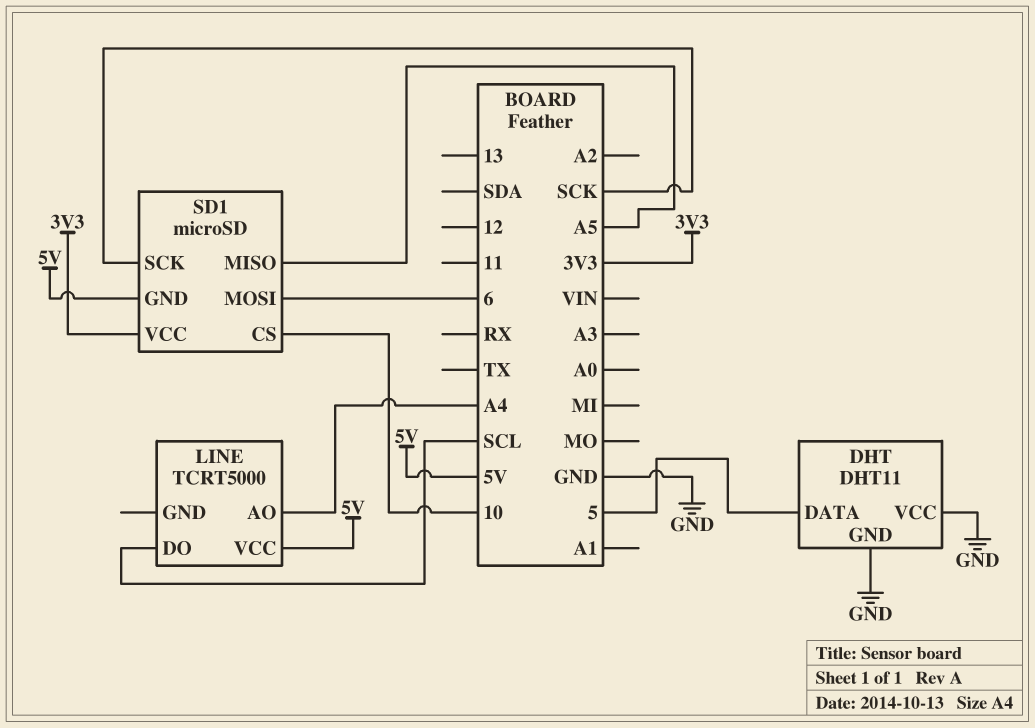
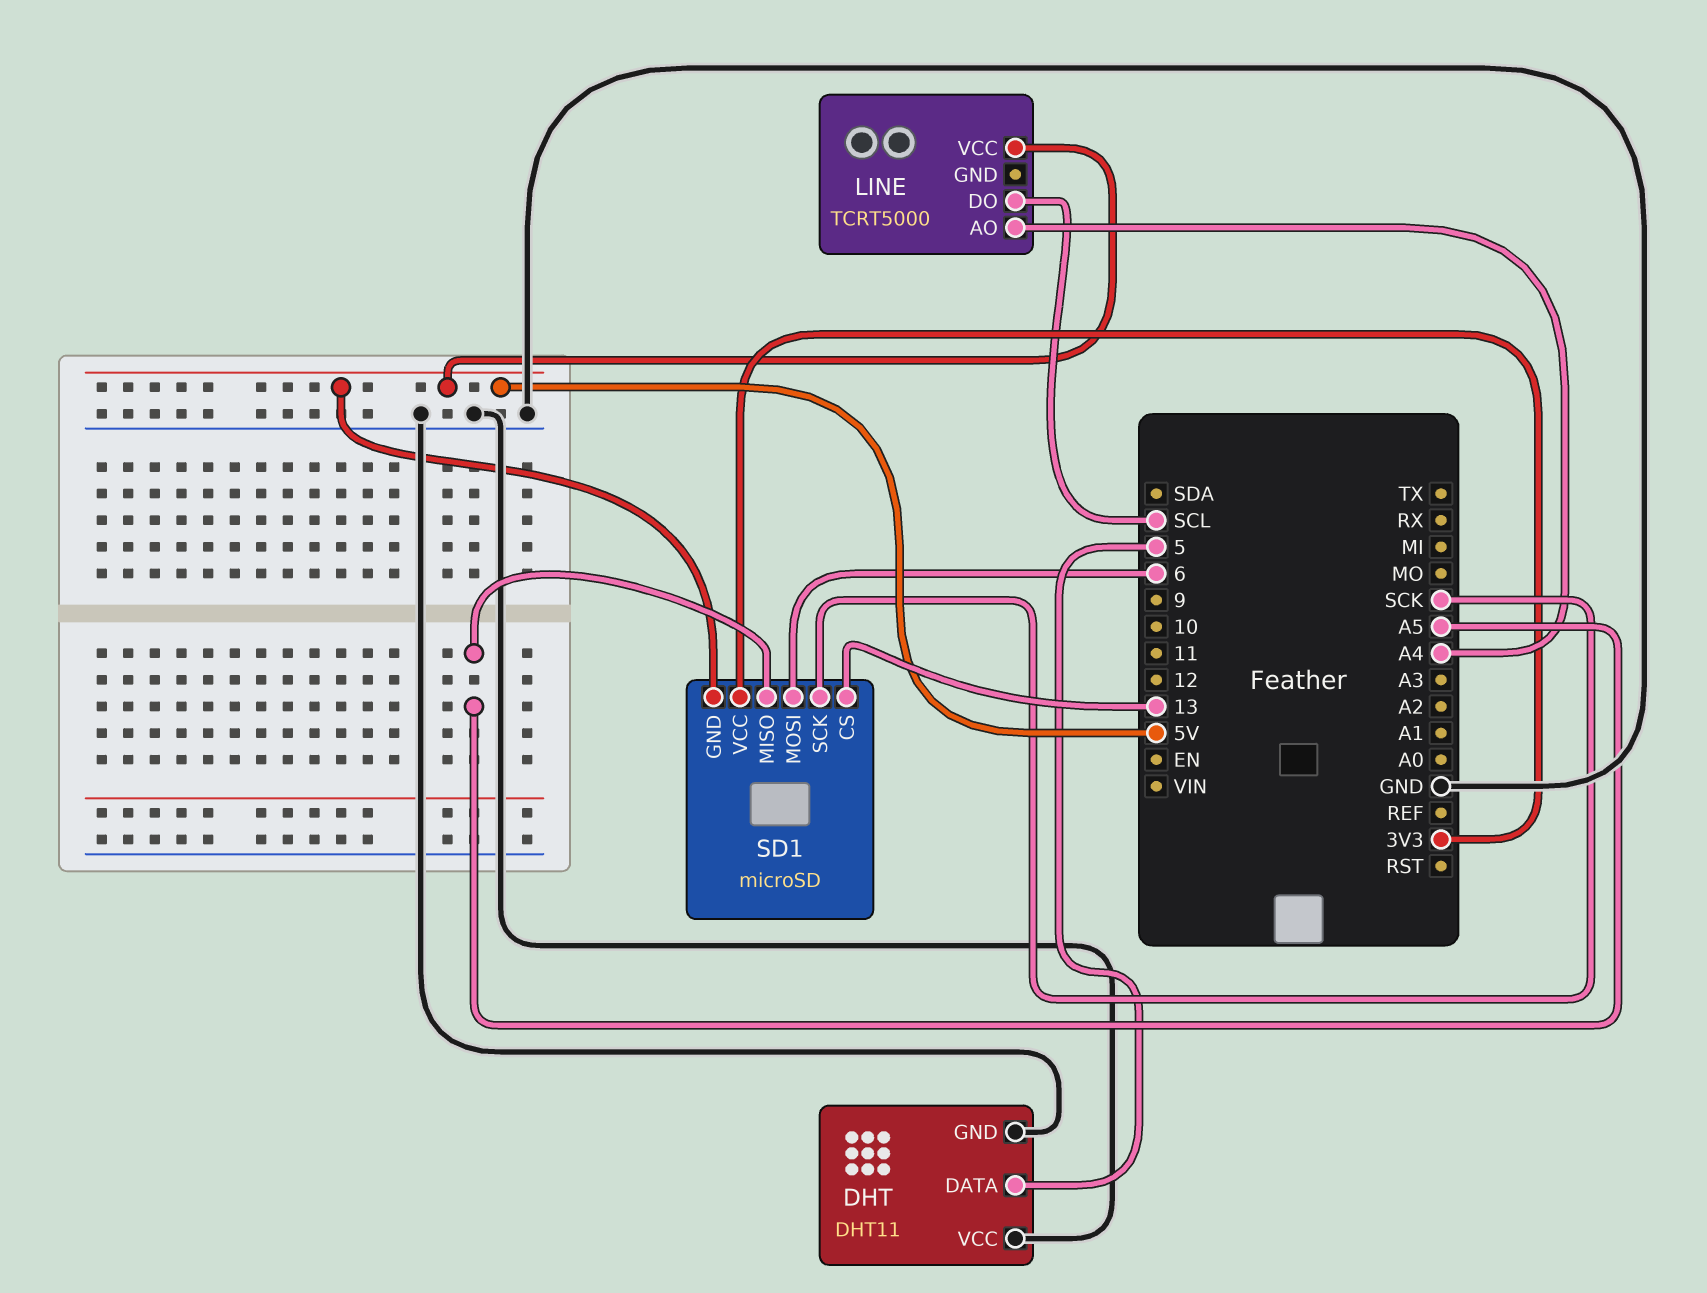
SD1 pin CS: 10 -> 13

